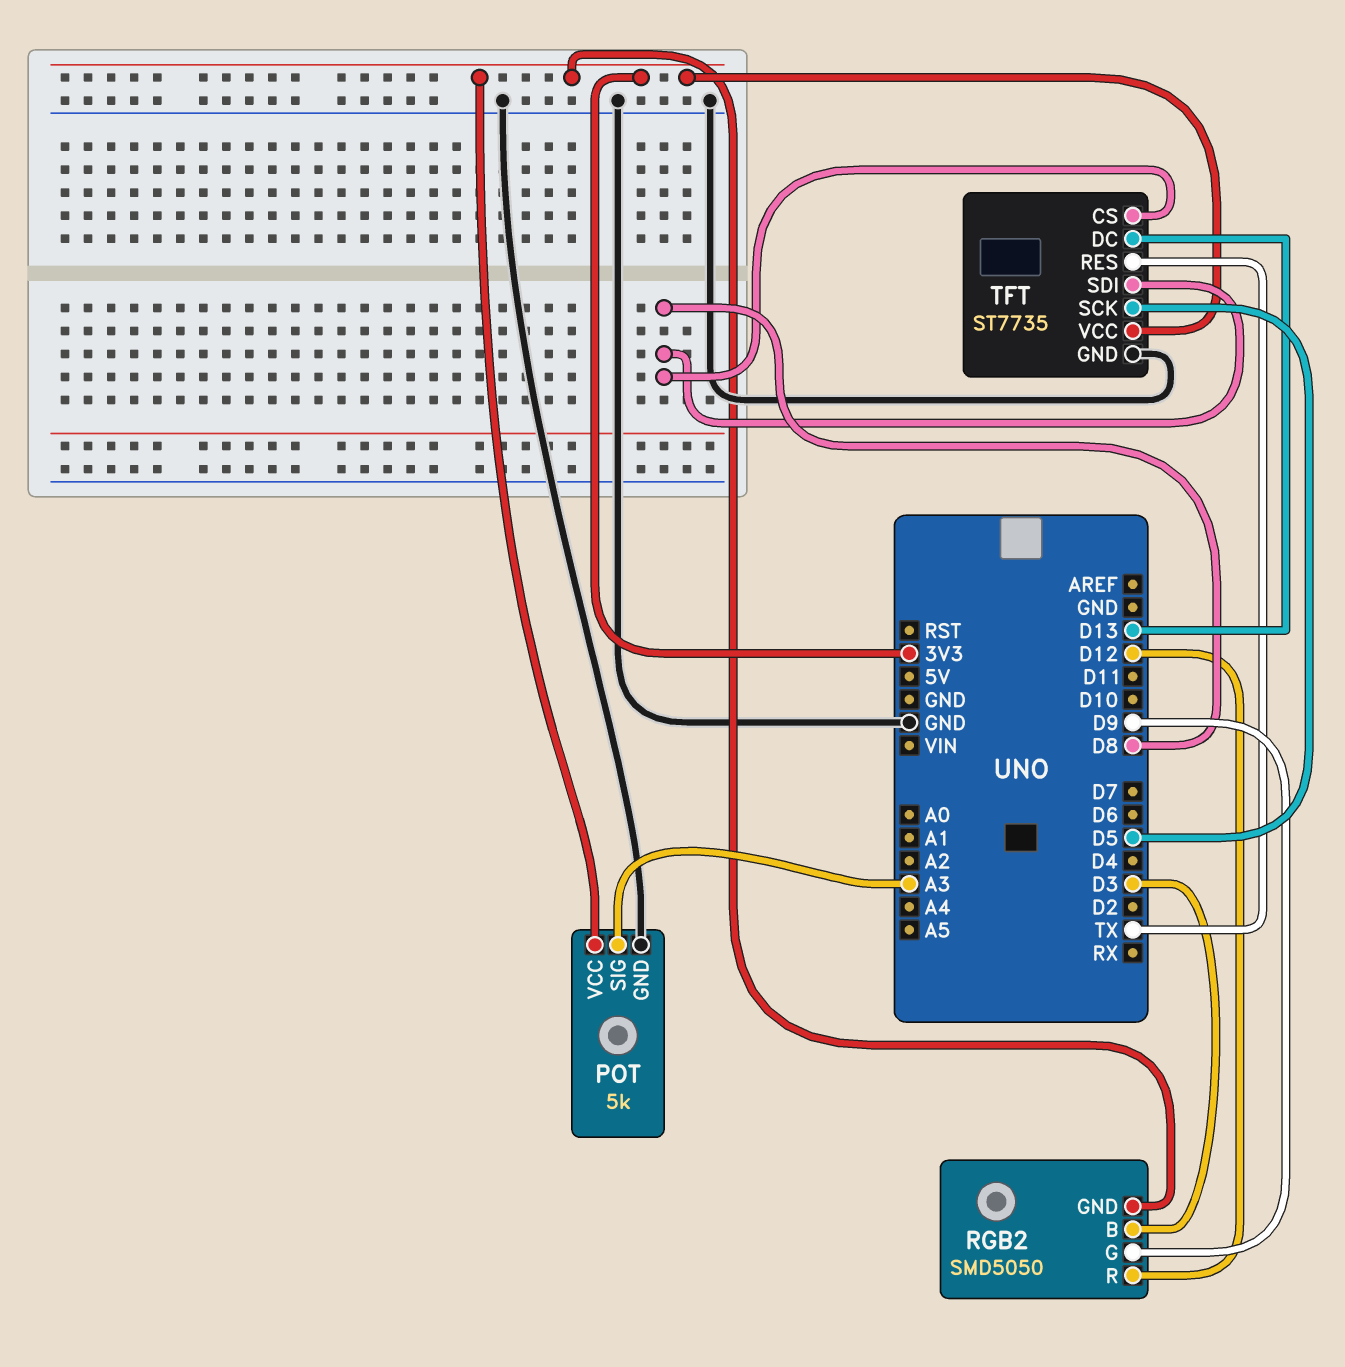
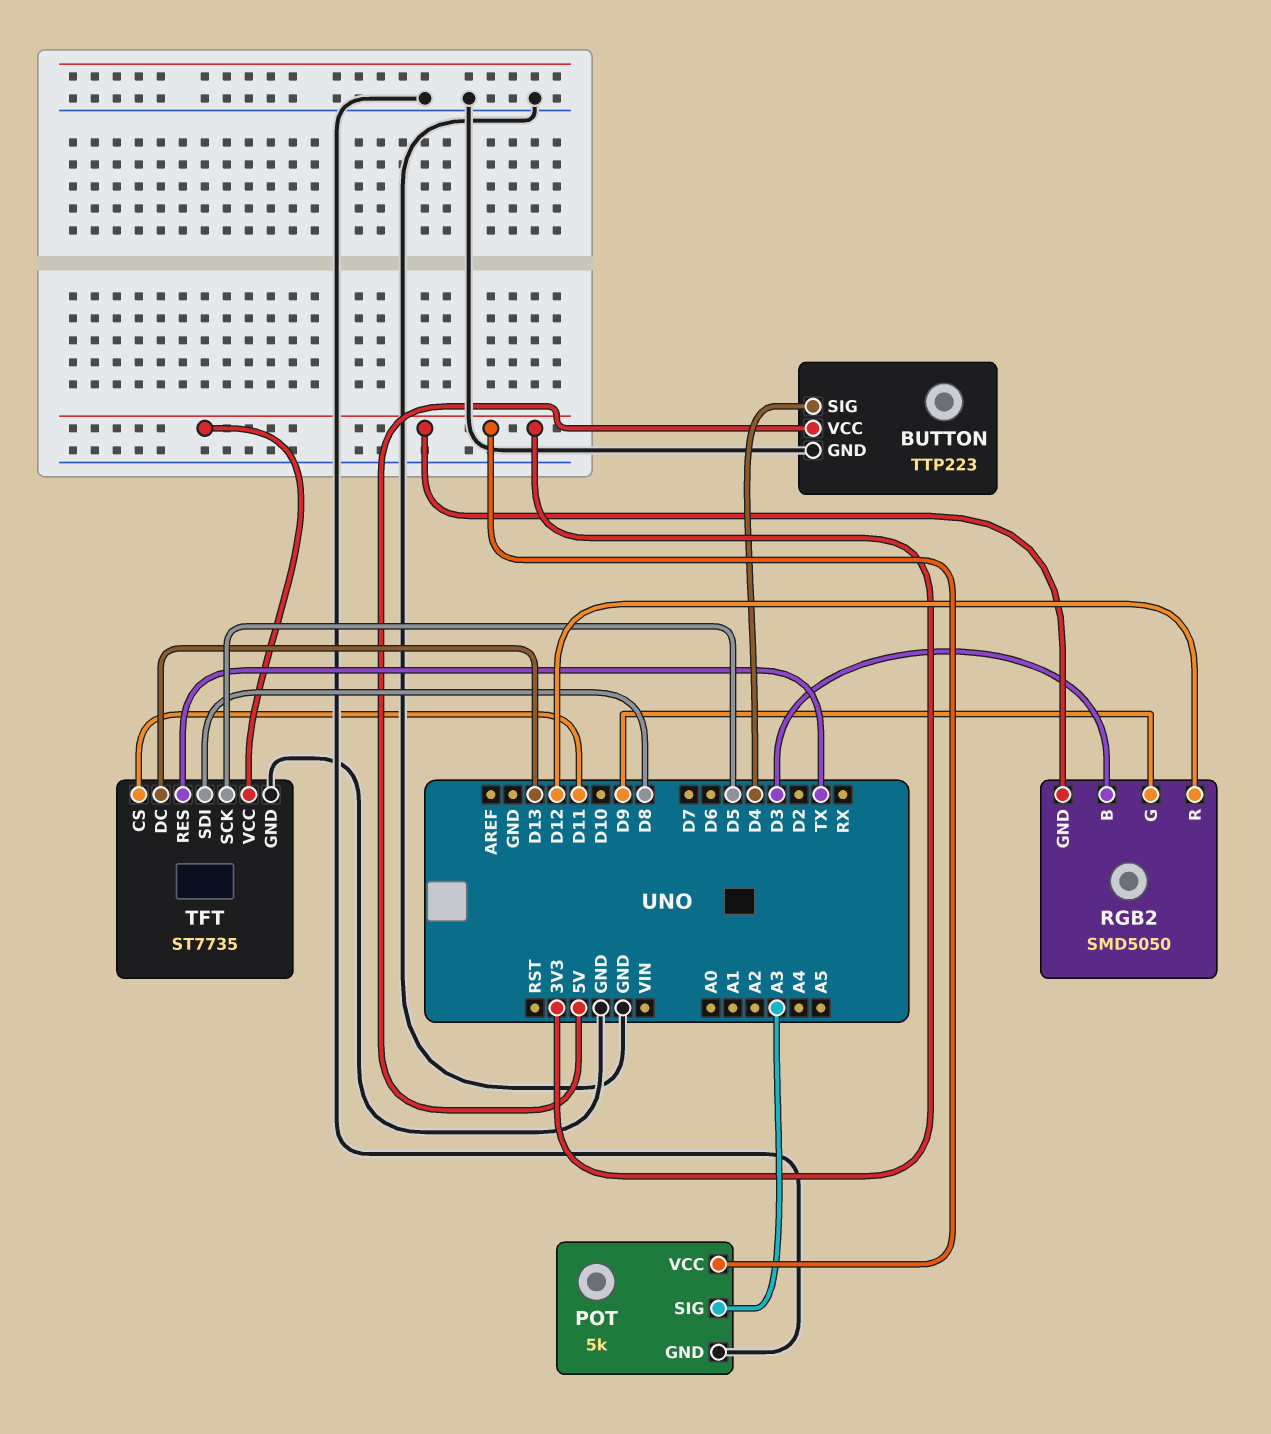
BUTTON: none -> TTP223
BUTTON pin GND: none -> GND
BUTTON pin SIG: none -> D4
BUTTON pin VCC: none -> 5V
TFT pin CS: D8 -> D11

